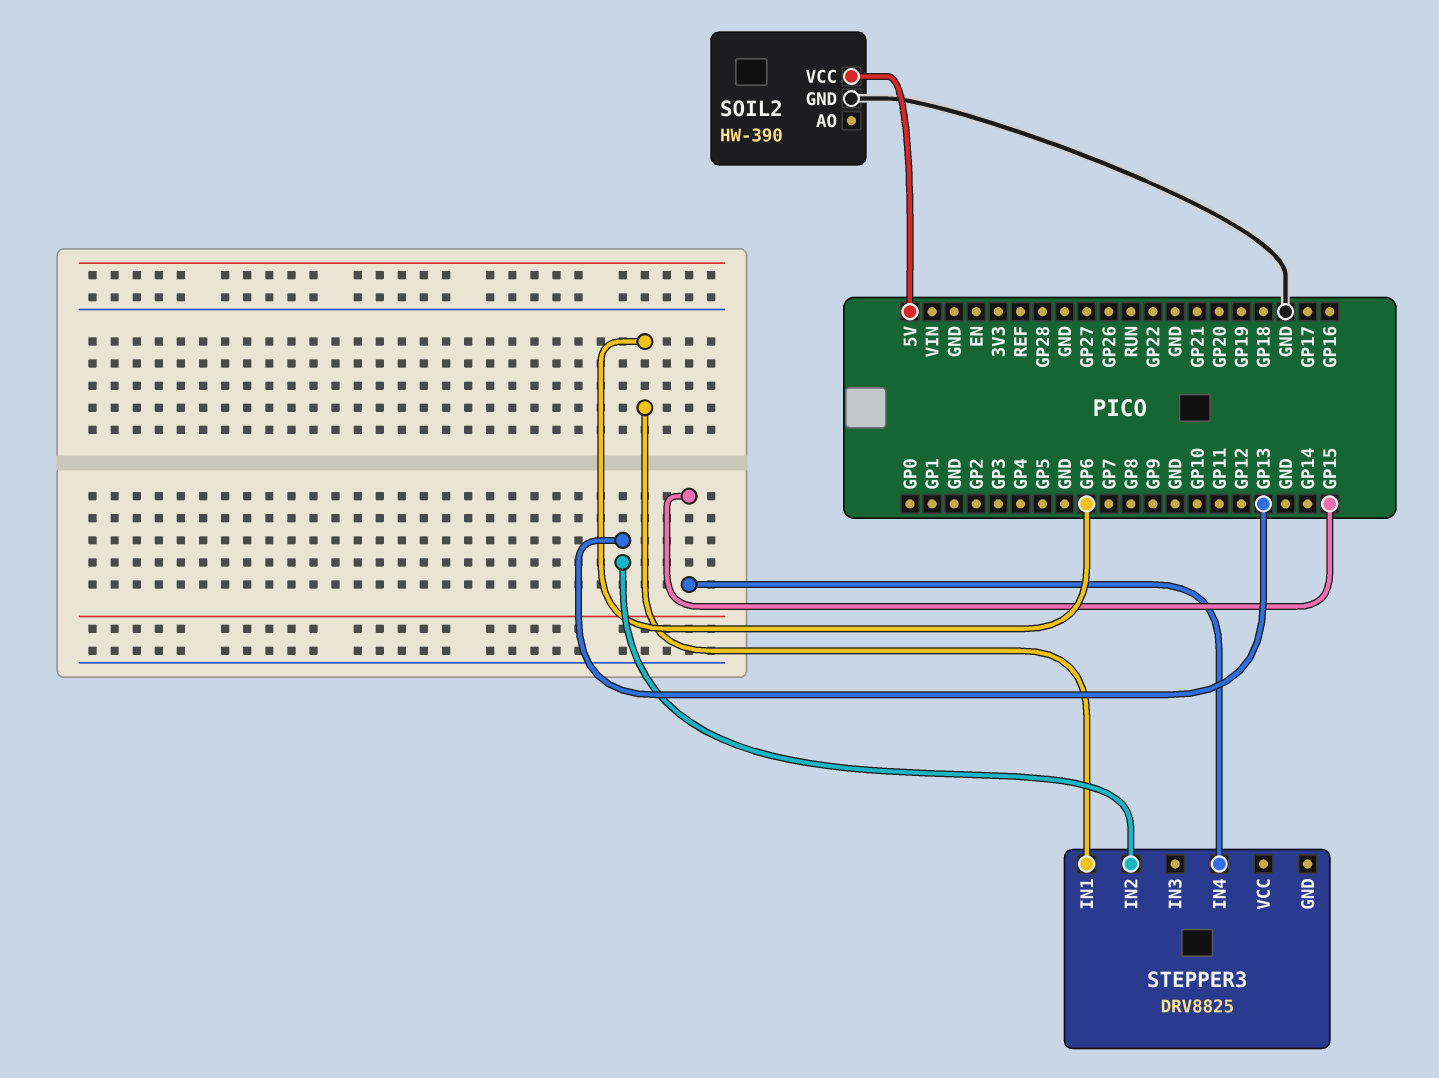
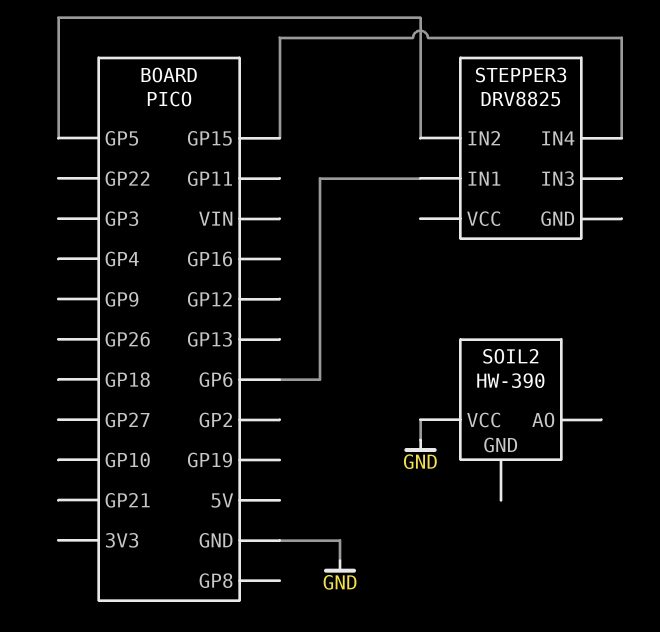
SOIL2 pin GND: GND -> none
SOIL2 pin VCC: 5V -> GND
STEPPER3 pin IN2: GP13 -> GP5

